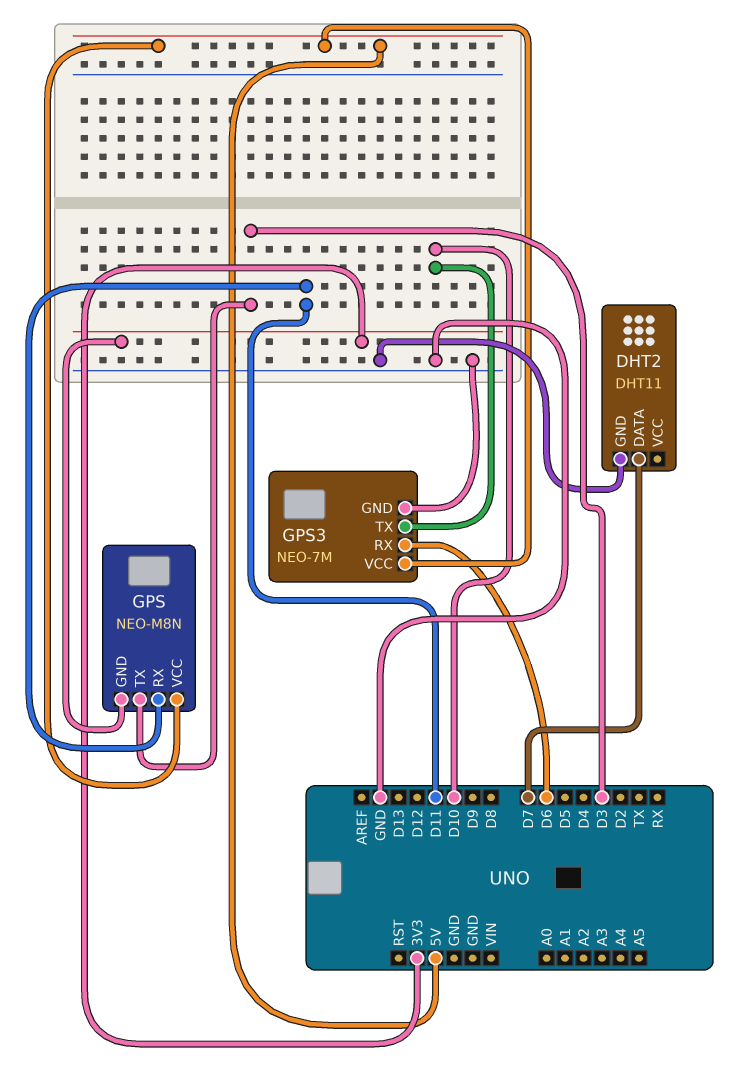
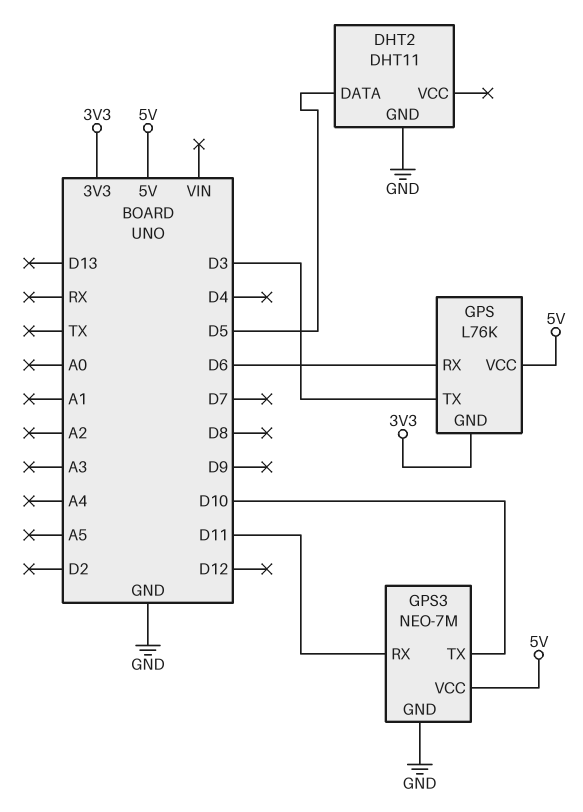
DHT2 pin DATA: D7 -> D5
GPS: NEO-M8N -> L76K
GPS pin RX: D11 -> D6
GPS3 pin RX: D6 -> D11

